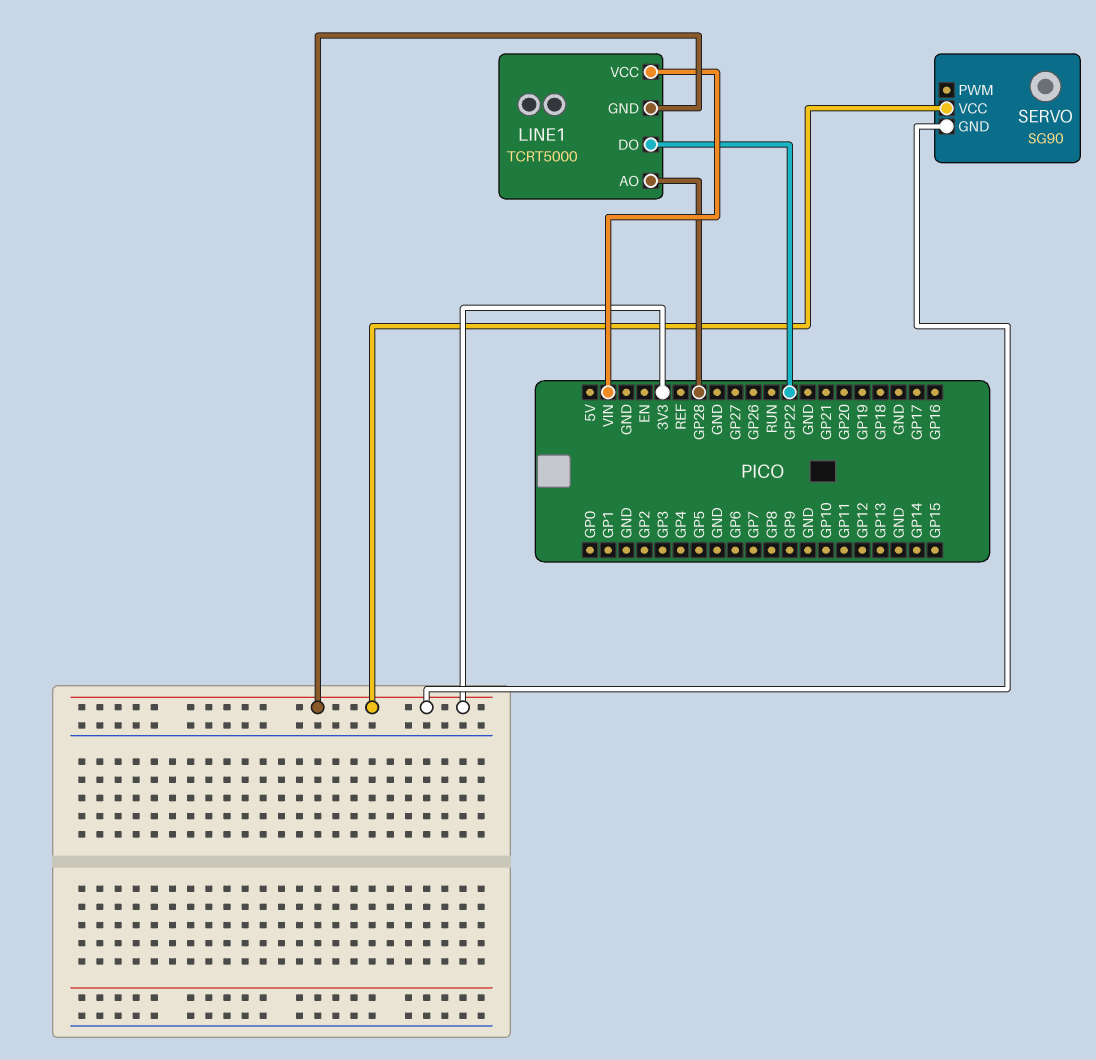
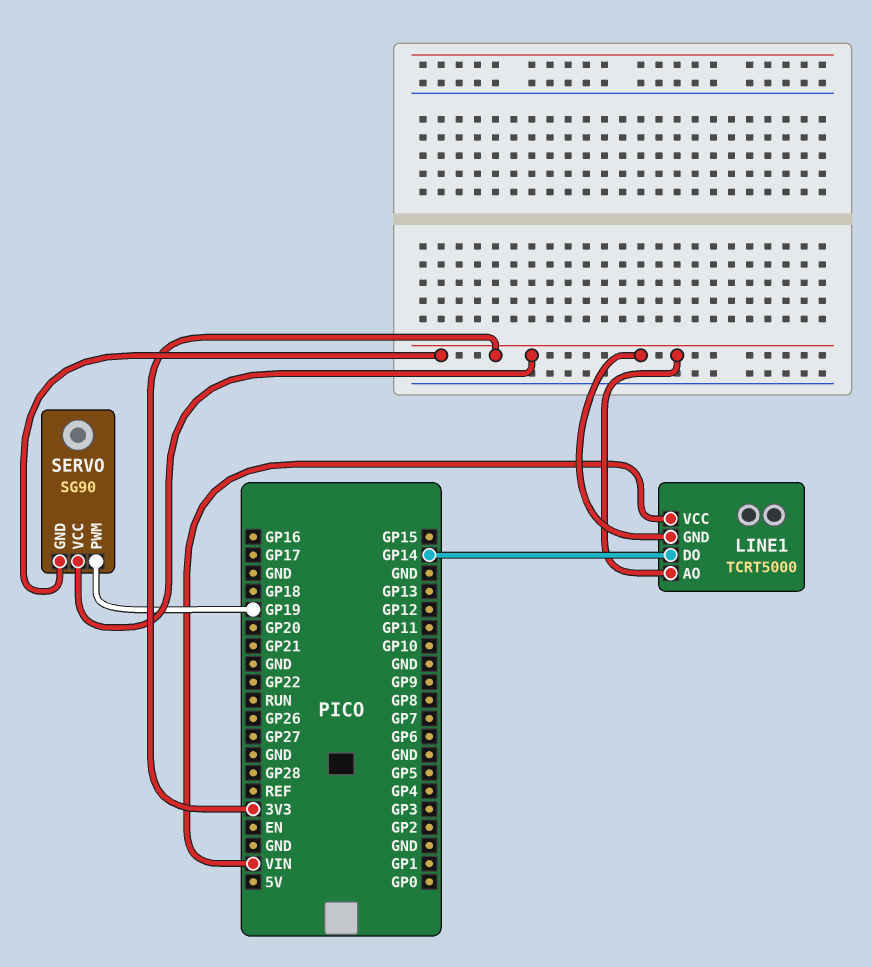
LINE1 pin AO: GP28 -> 3V3
LINE1 pin DO: GP22 -> GP14
SERVO pin PWM: none -> GP19

